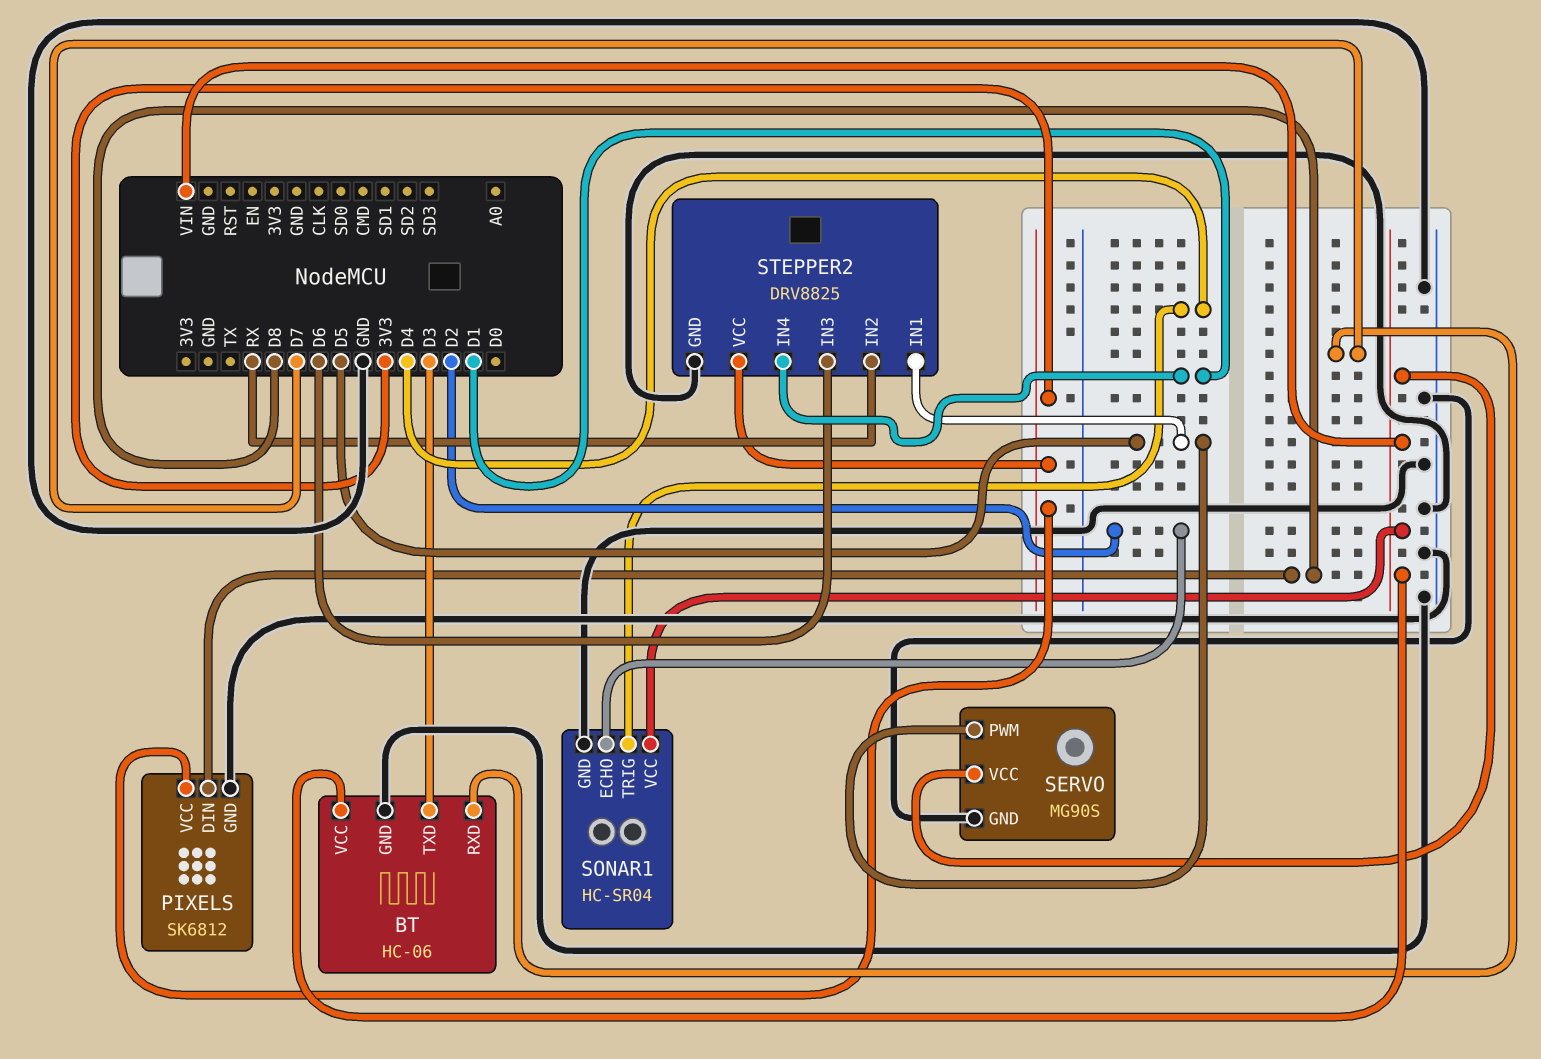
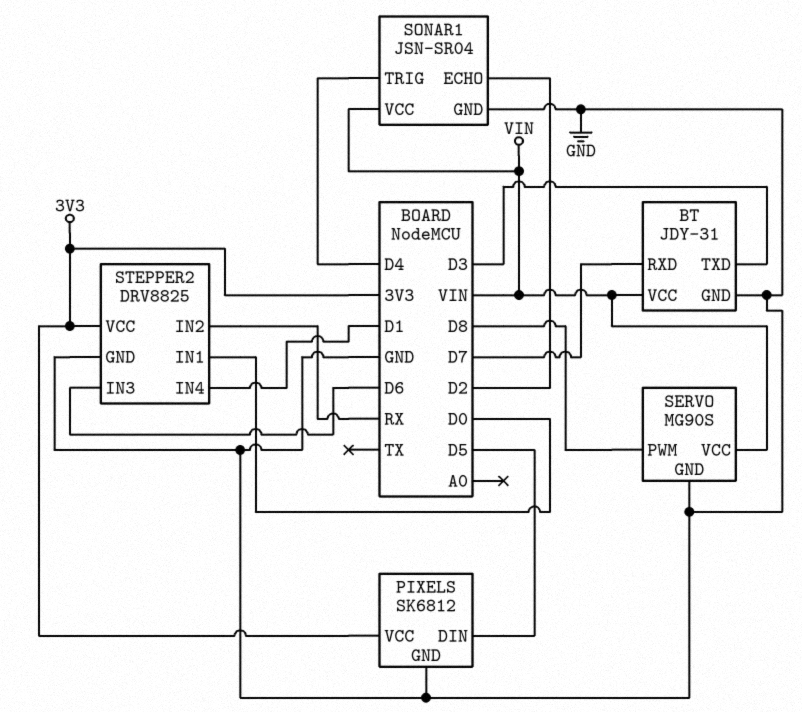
BT: HC-06 -> JDY-31
PIXELS pin DIN: D8 -> D5
SERVO pin PWM: D5 -> D8
SONAR1: HC-SR04 -> JSN-SR04
STEPPER2 pin IN1: D5 -> D0

